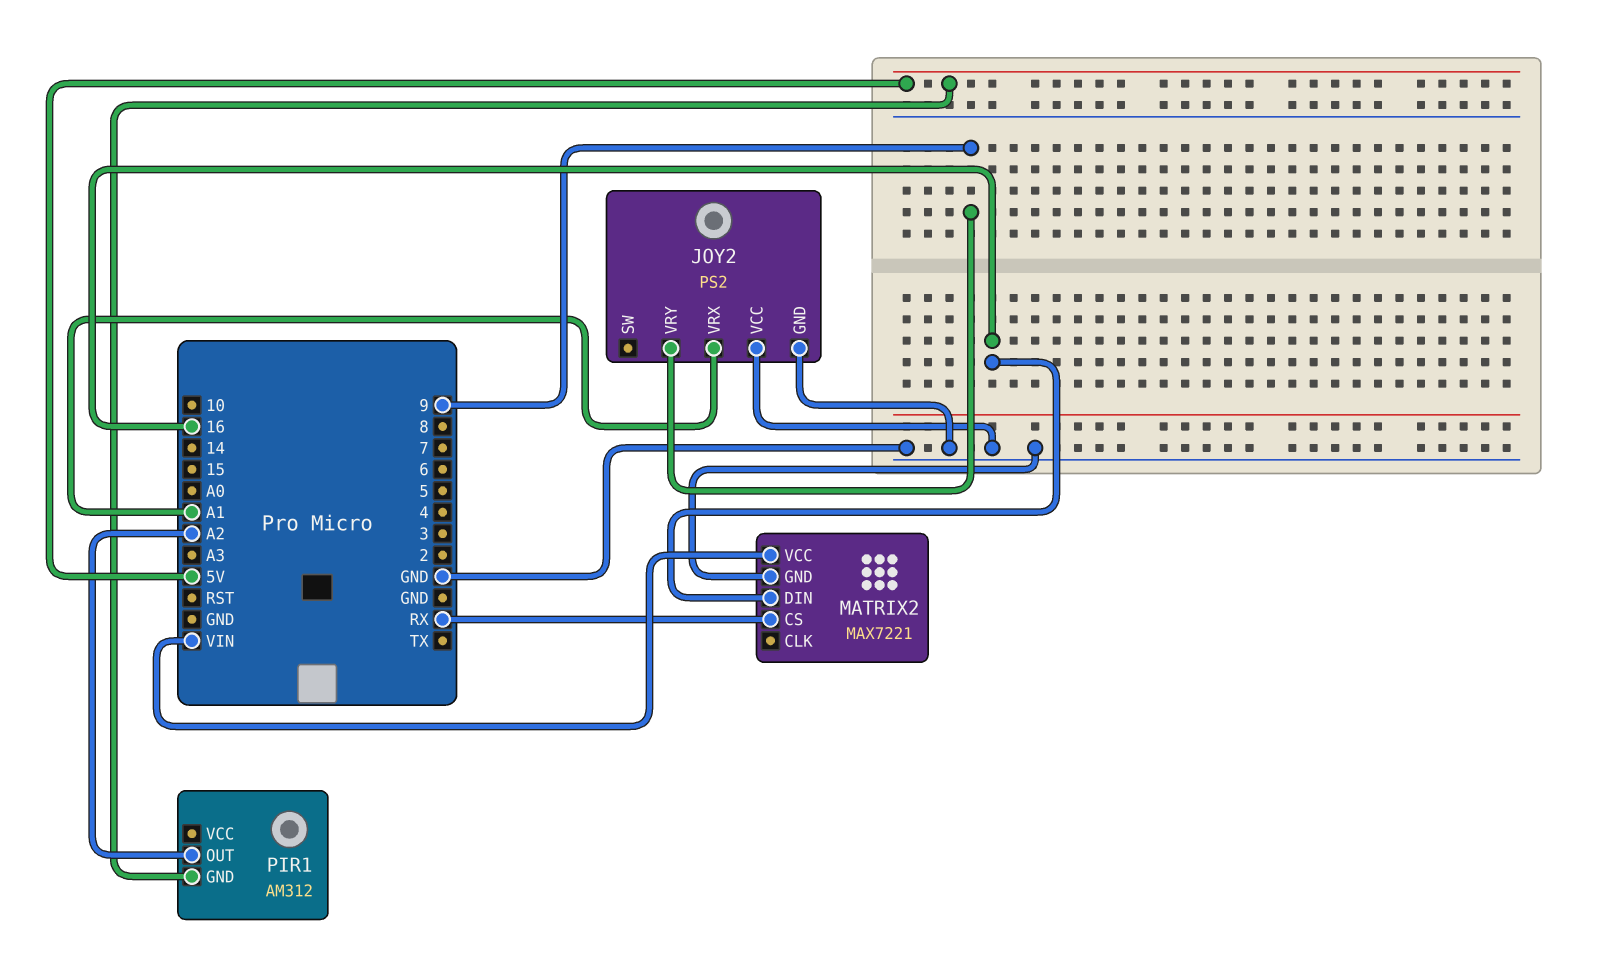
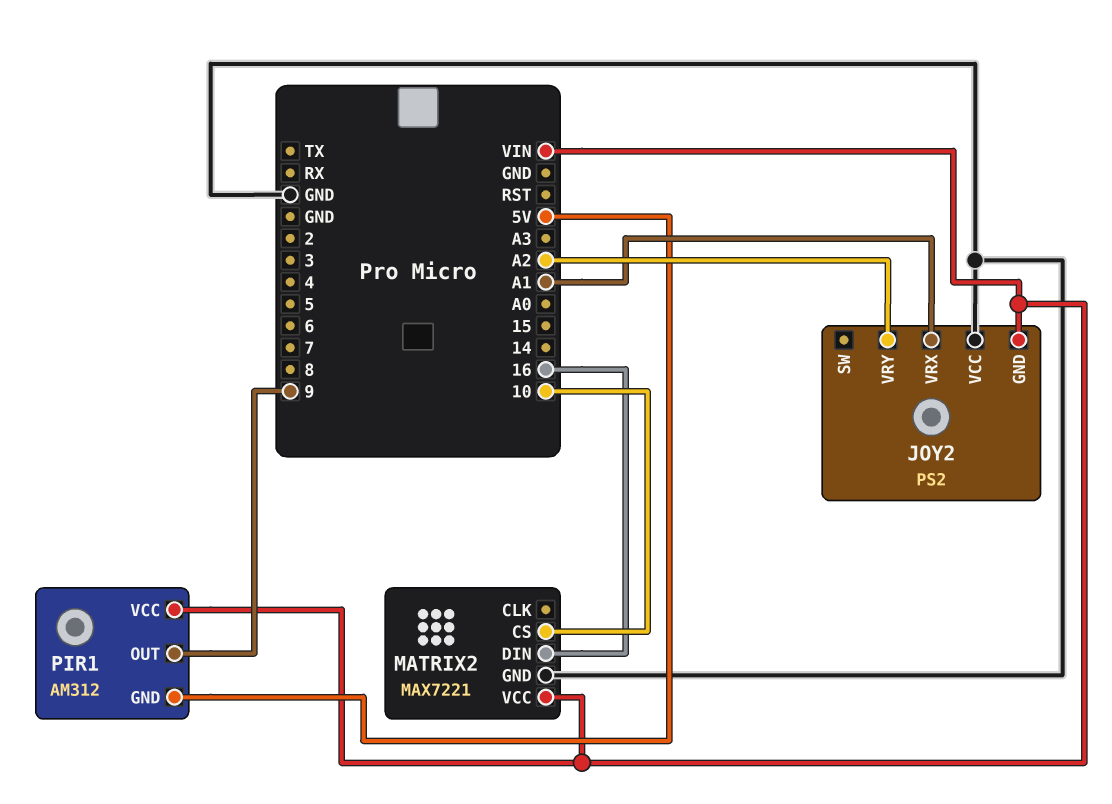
JOY2 pin GND: GND -> VIN
JOY2 pin VRY: 9 -> A2
MATRIX2 pin CS: RX -> 10
PIR1 pin OUT: A2 -> 9
PIR1 pin VCC: none -> VIN

